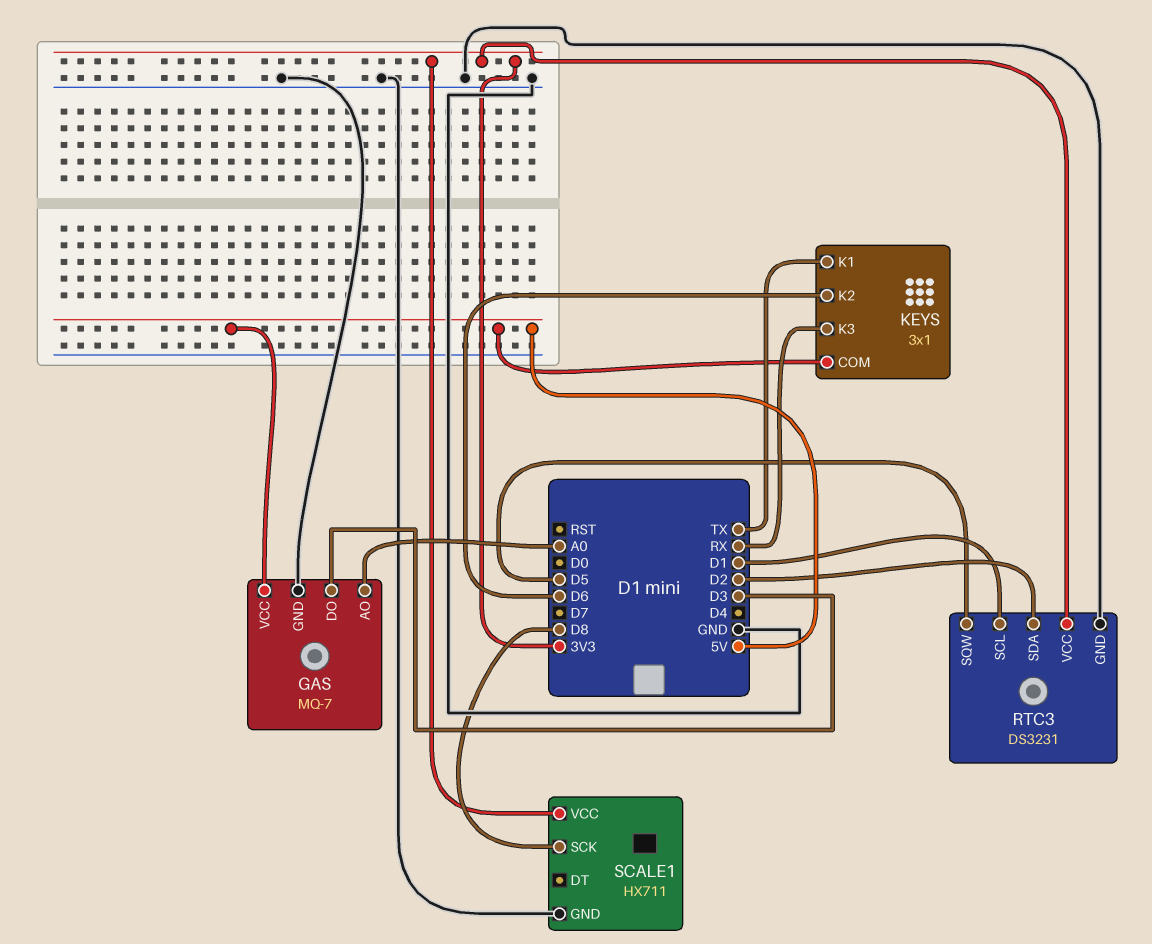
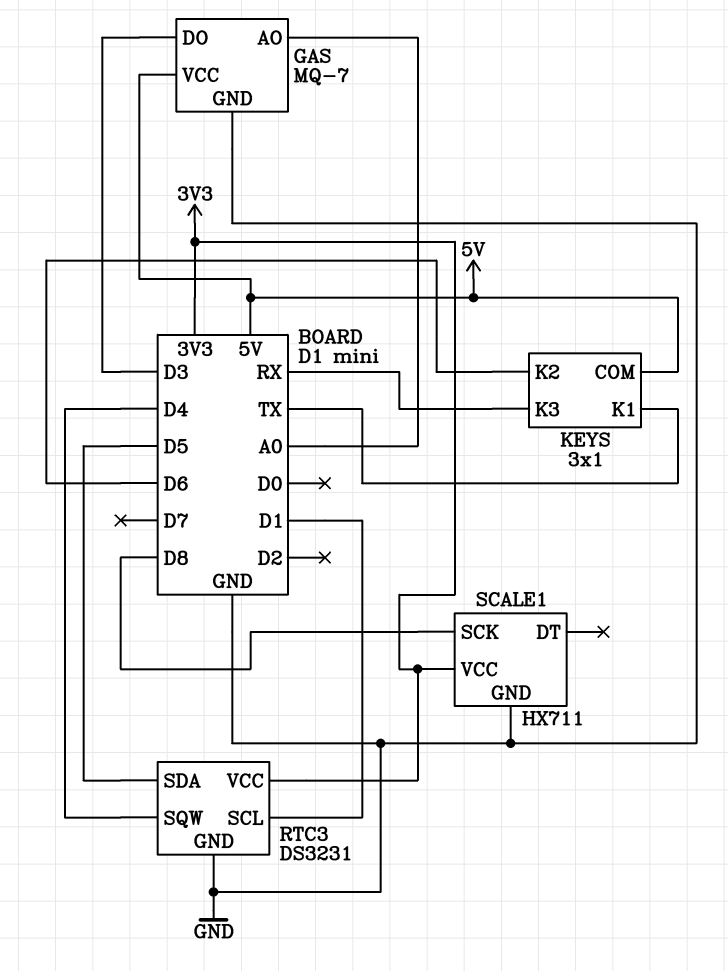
RTC3 pin SDA: D2 -> D5
RTC3 pin SQW: D5 -> D4

